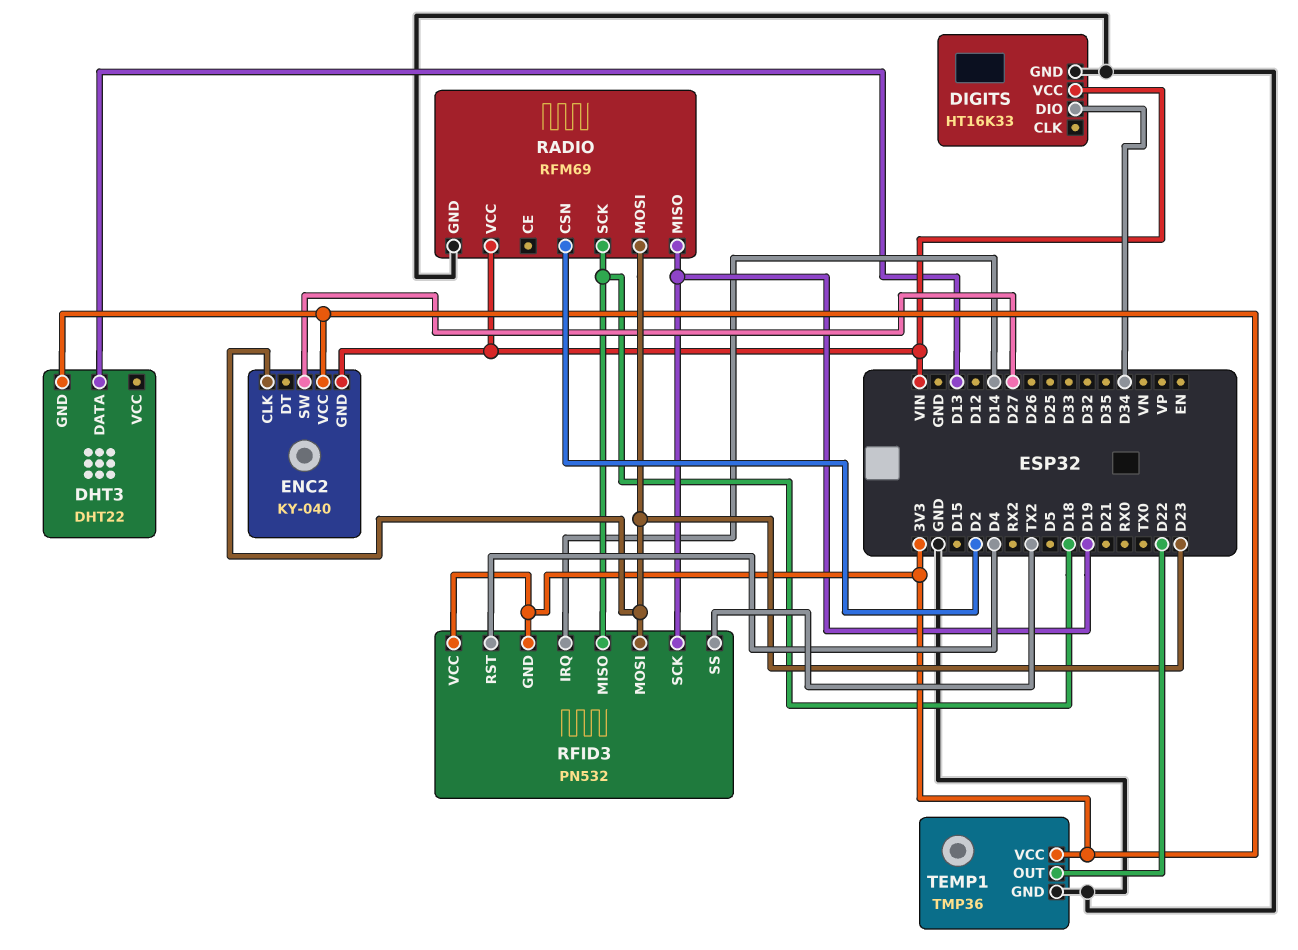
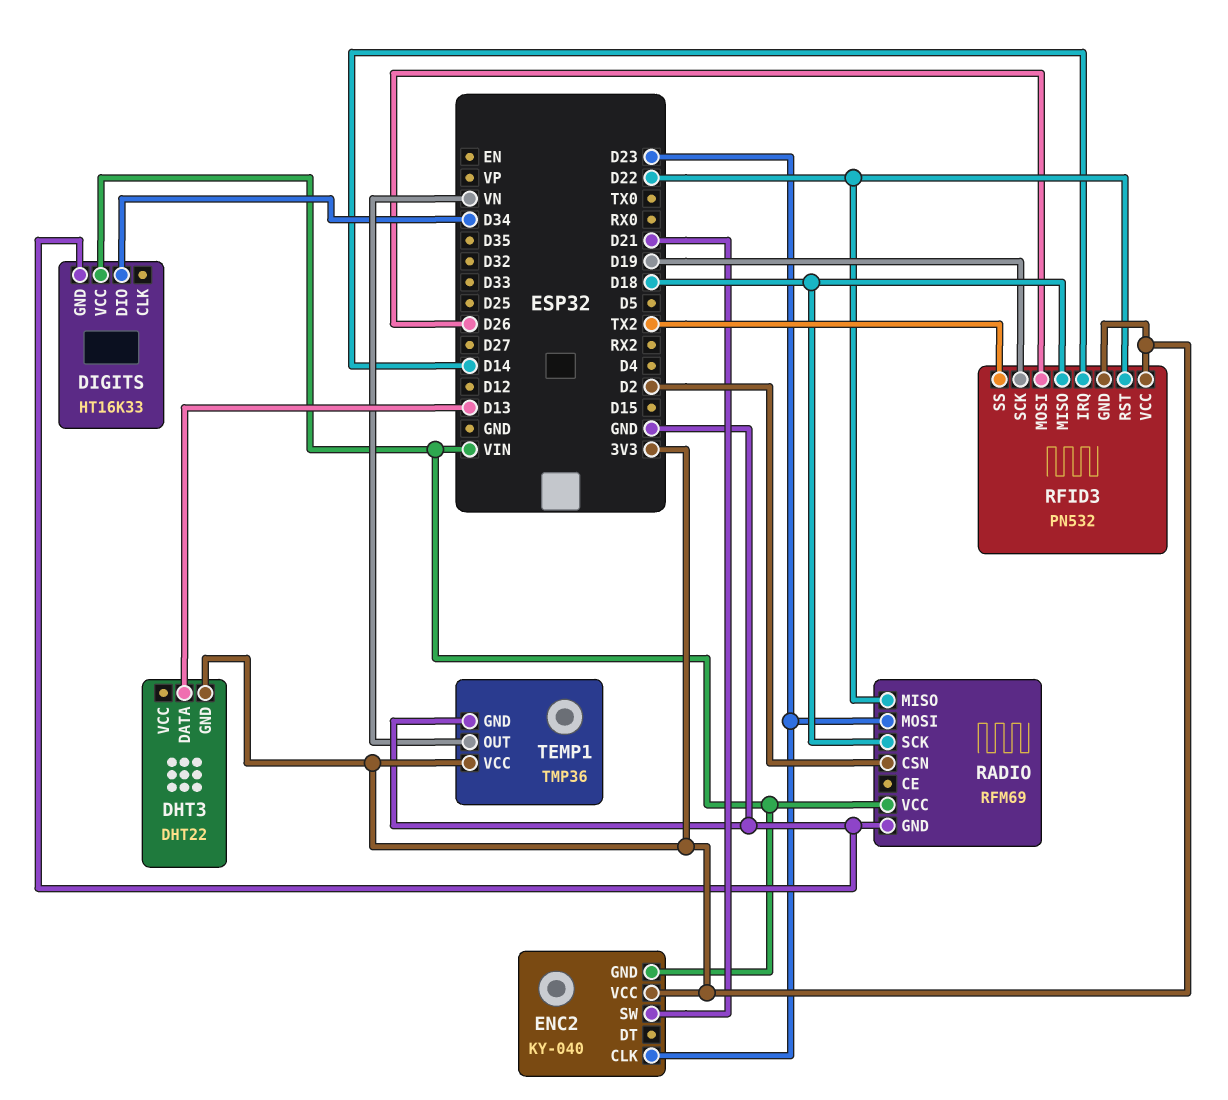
ENC2 pin SW: D27 -> D21
RADIO pin MISO: D19 -> D22
RFID3 pin MOSI: D23 -> D26
RFID3 pin RST: D4 -> D22
TEMP1 pin OUT: D22 -> VN

